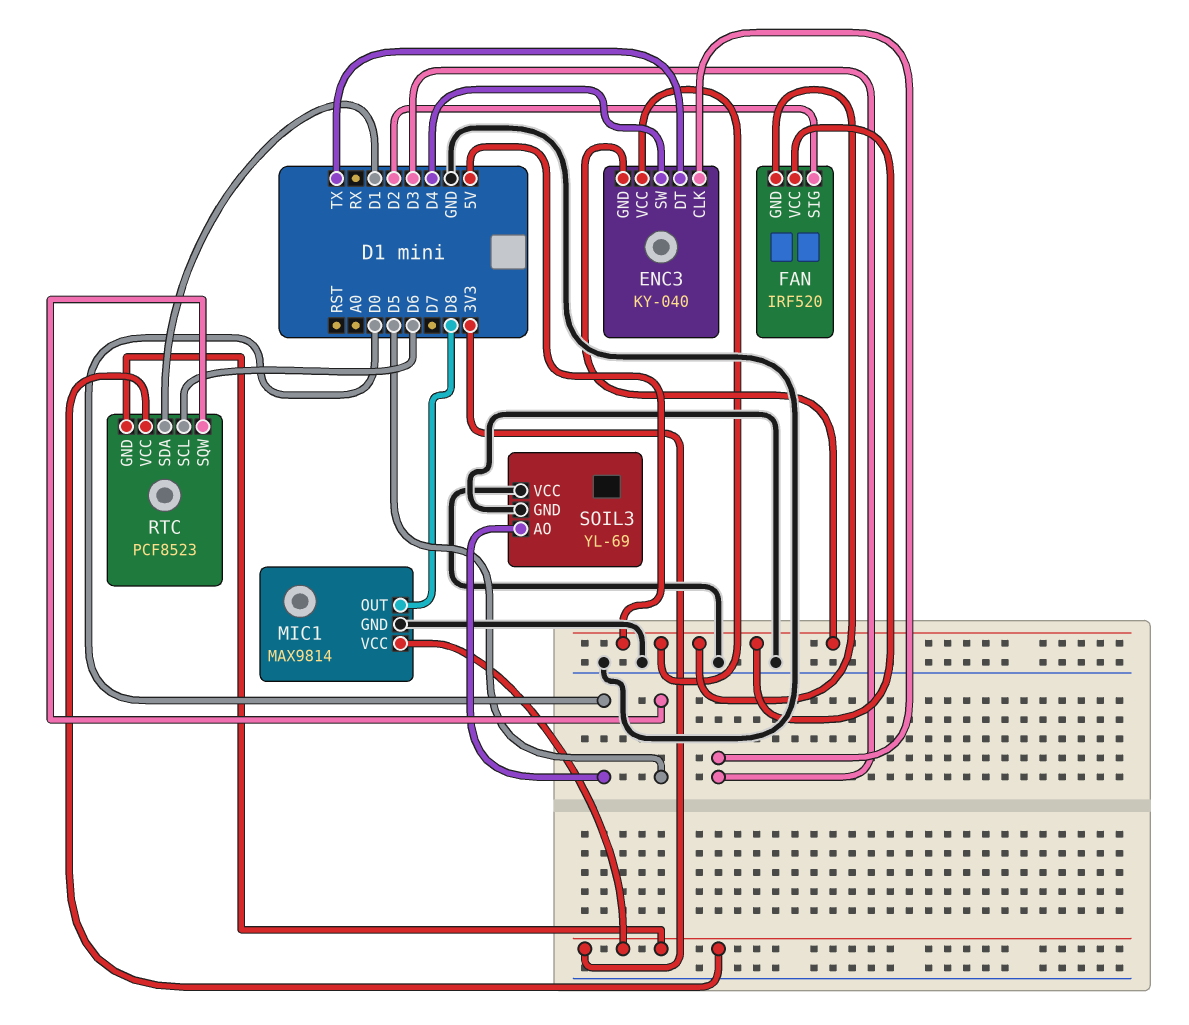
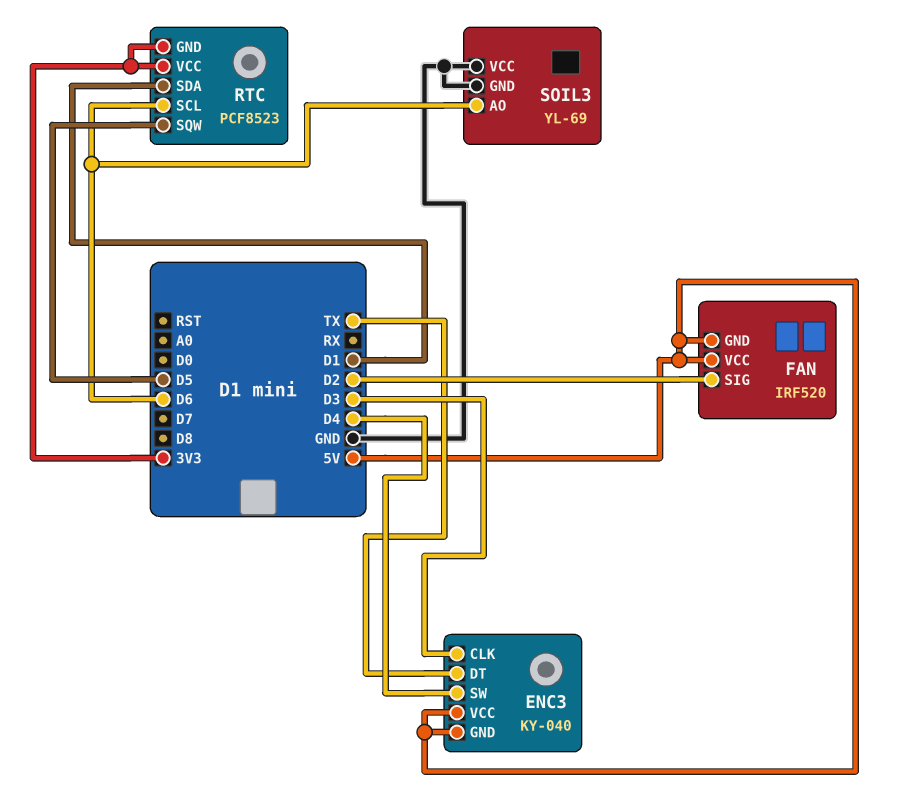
MIC1: MAX9814 -> none
MIC1 pin GND: GND -> none
MIC1 pin OUT: D8 -> none
MIC1 pin VCC: 3V3 -> none
SOIL3 pin AO: D0 -> D6

